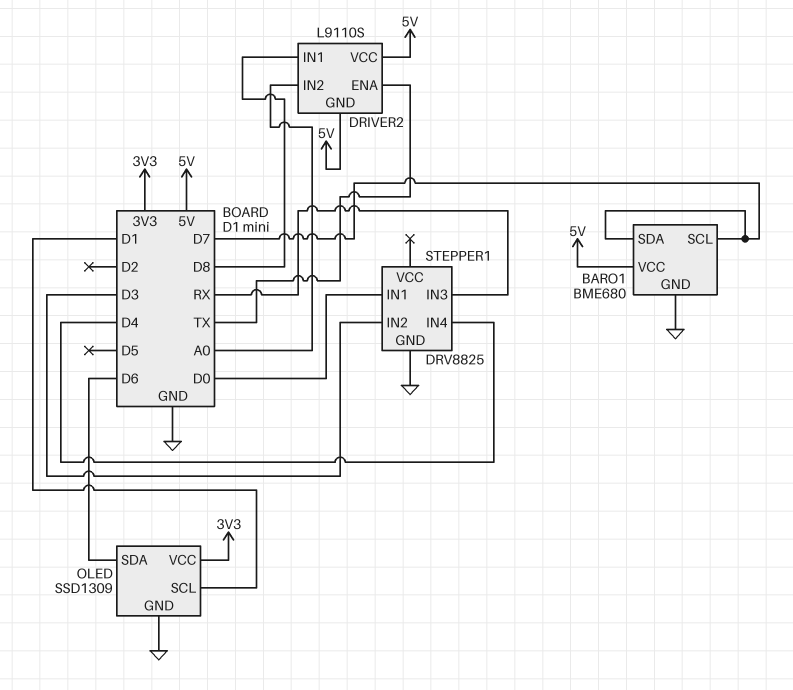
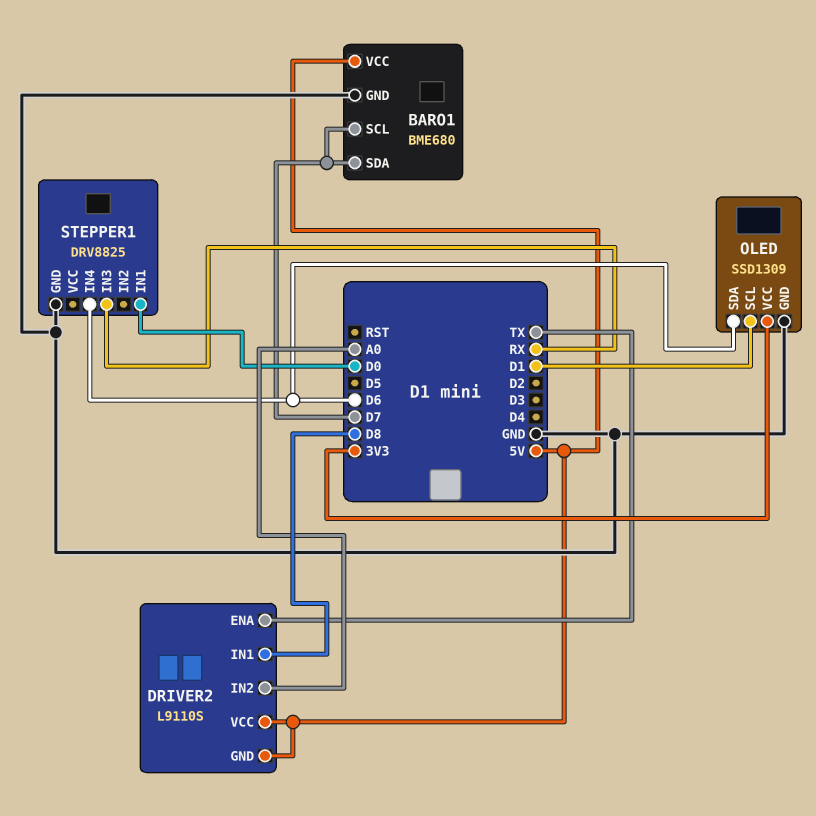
STEPPER1 pin IN2: D3 -> none
STEPPER1 pin IN4: D4 -> D6

